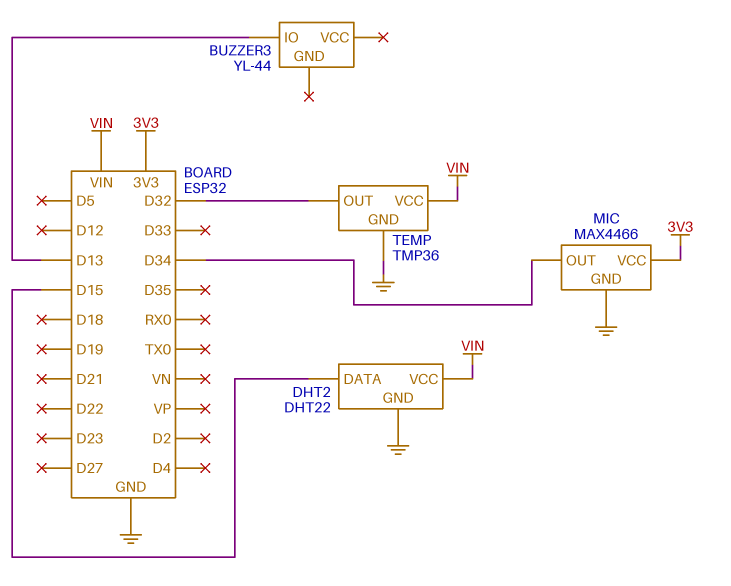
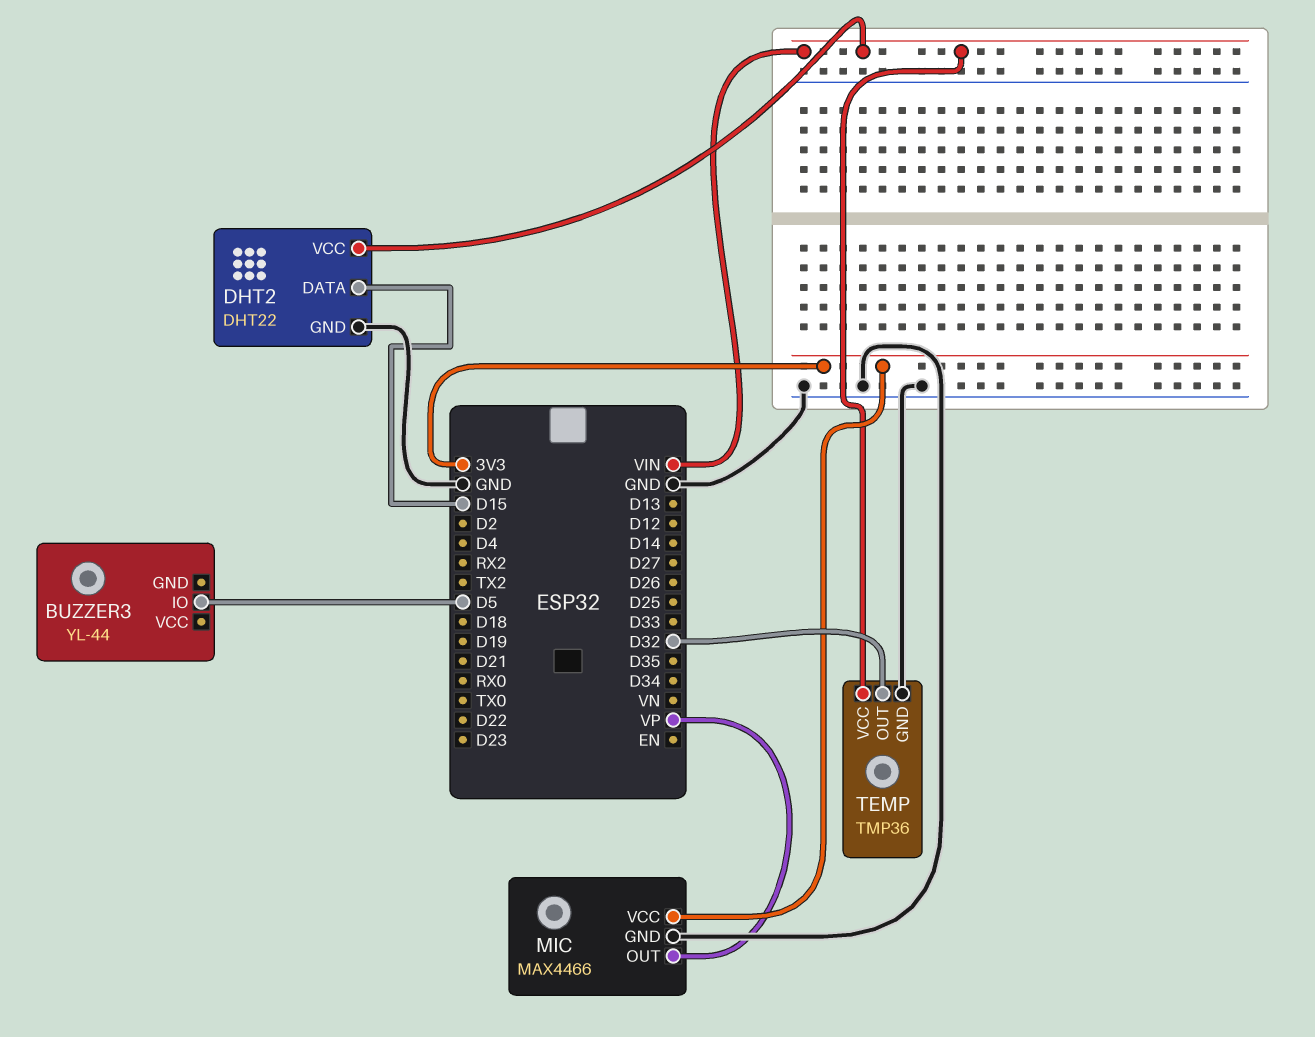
BUZZER3 pin IO: D13 -> D5
MIC pin OUT: D34 -> VP

